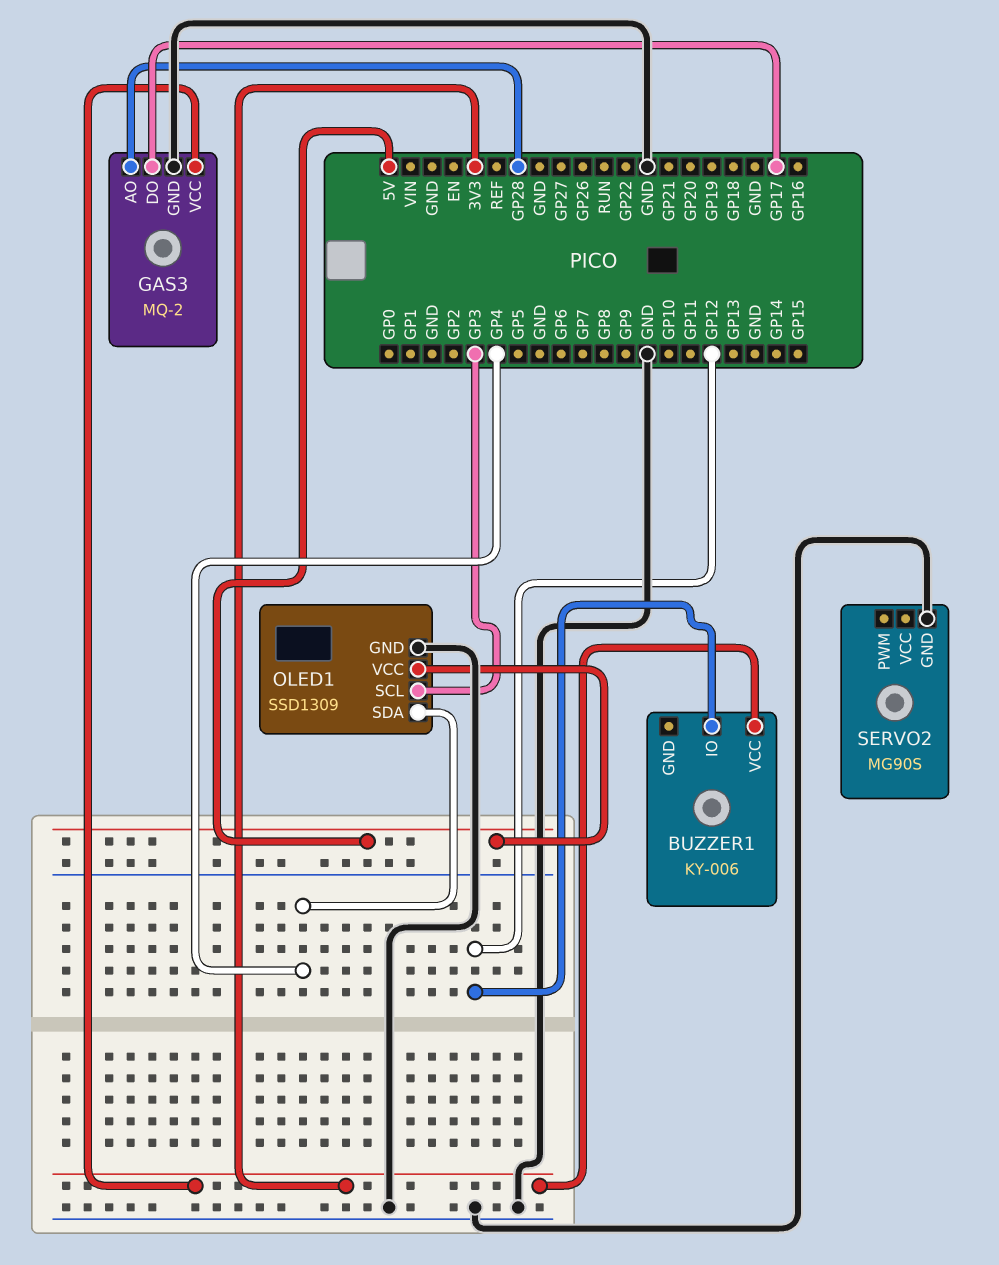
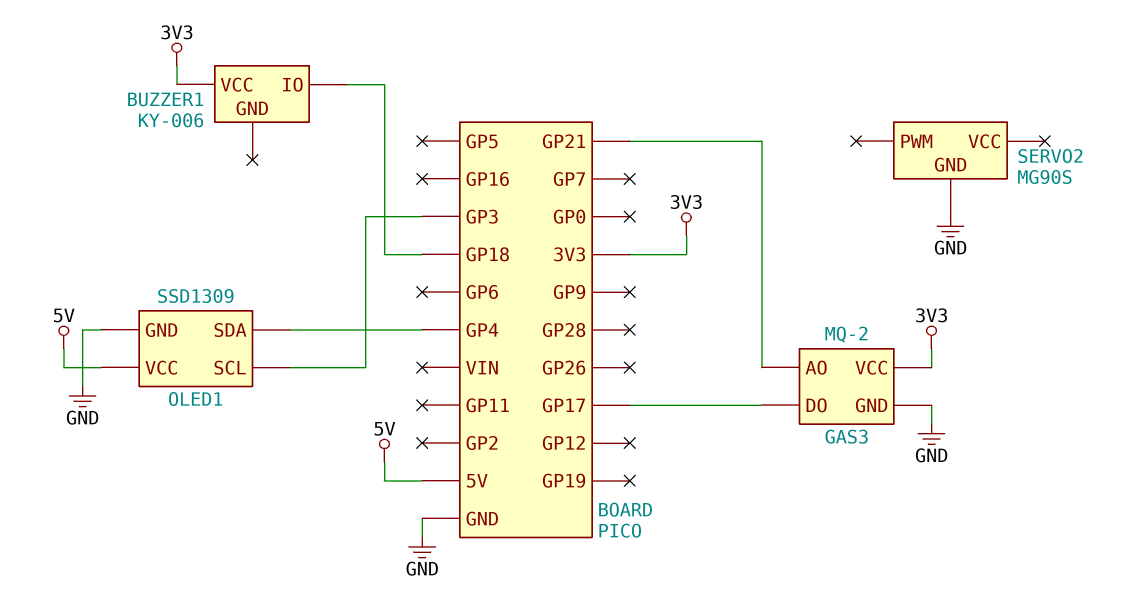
BUZZER1 pin IO: GP12 -> GP18
GAS3 pin AO: GP28 -> GP21

